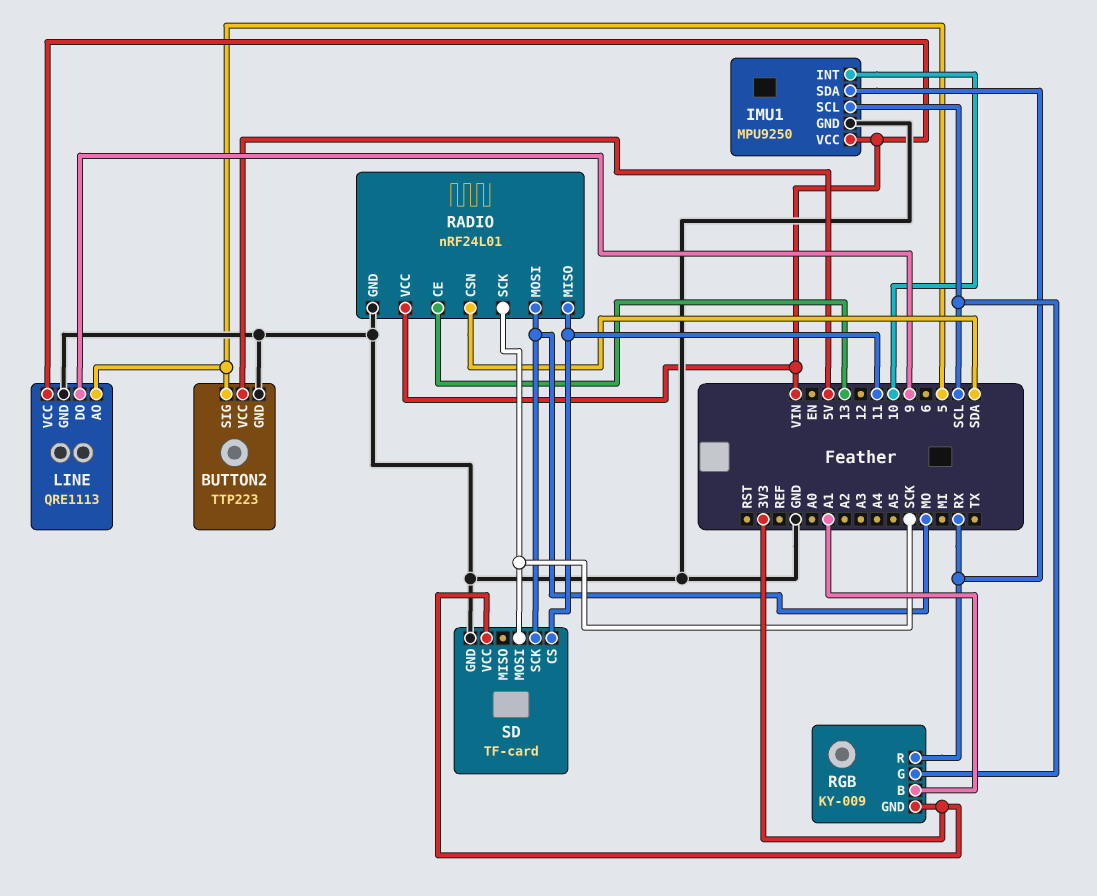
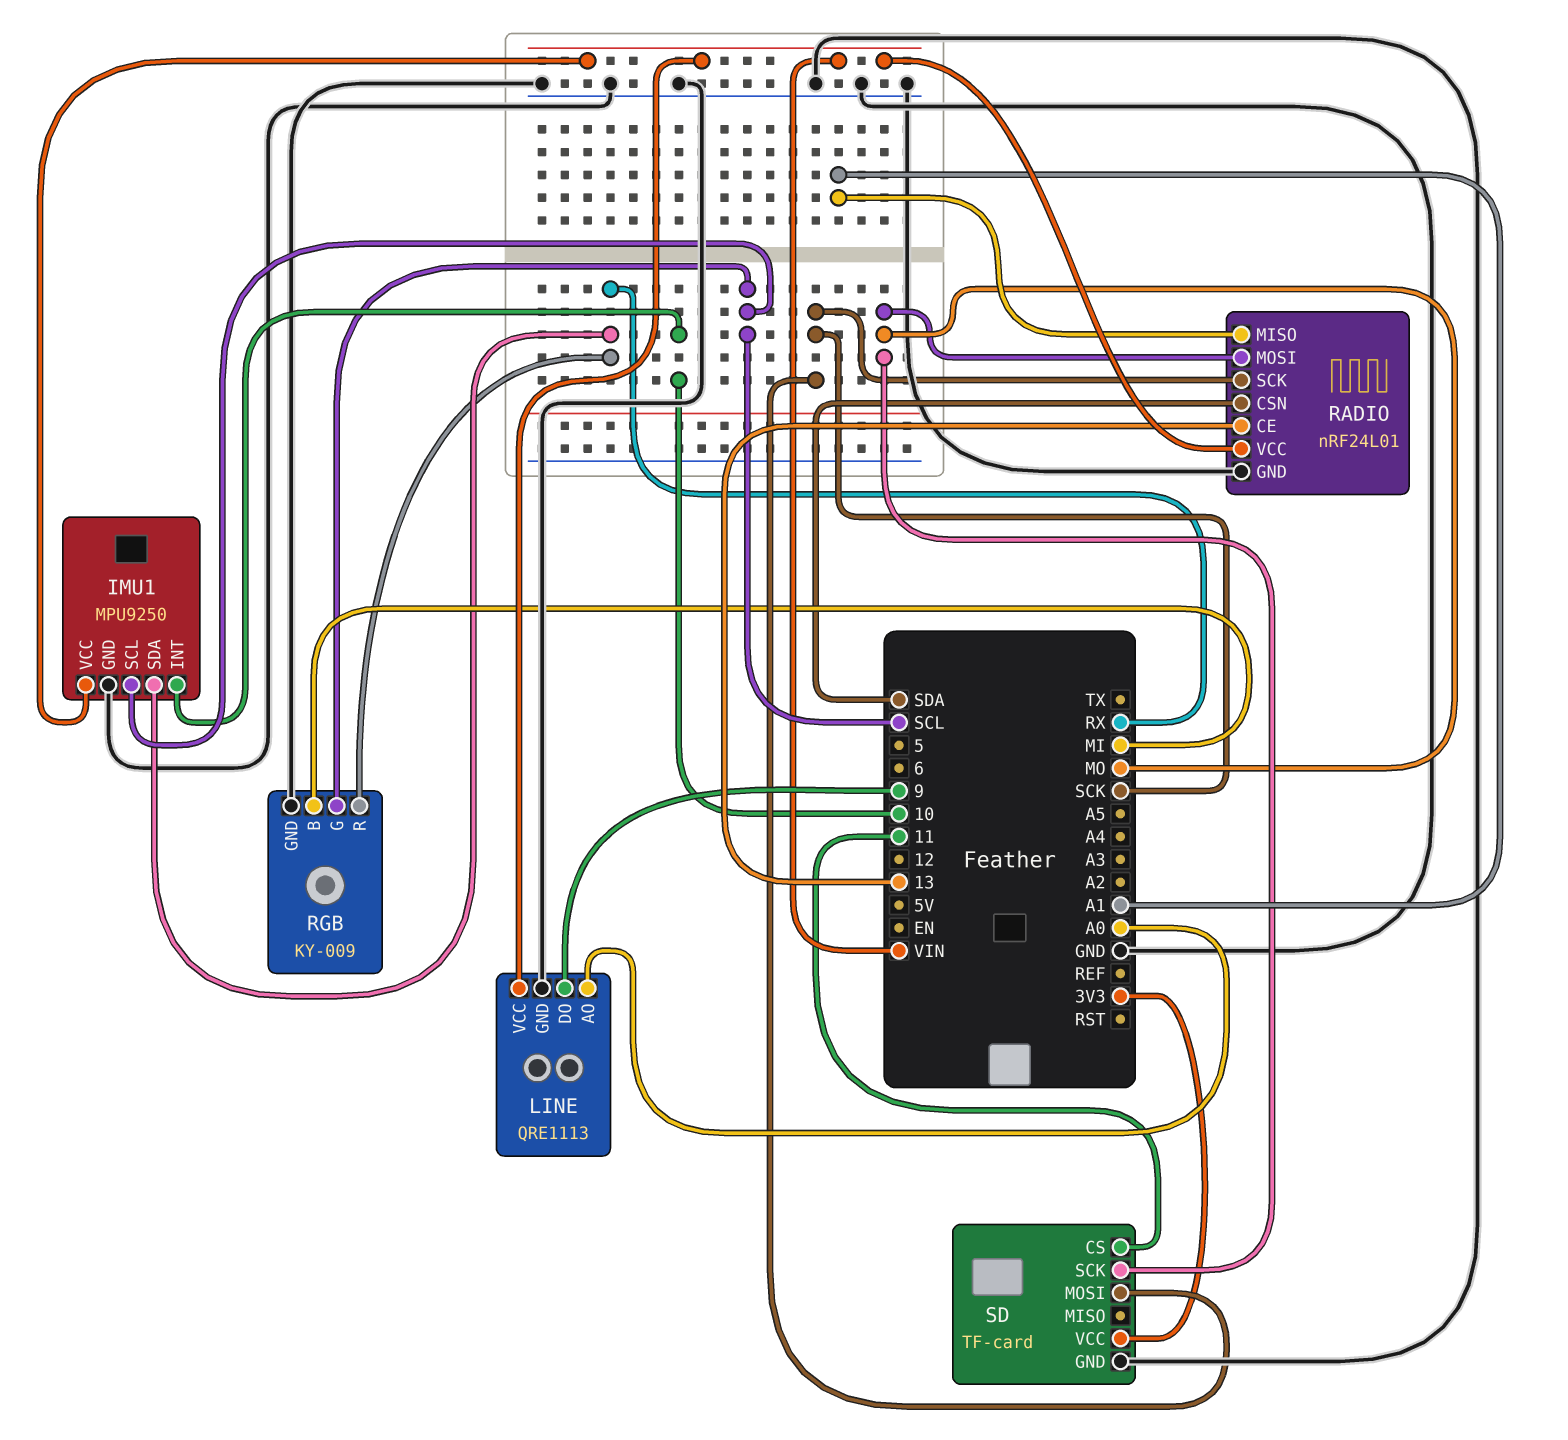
BUTTON2: TTP223 -> none
BUTTON2 pin GND: GND -> none
BUTTON2 pin SIG: 5 -> none
BUTTON2 pin VCC: 5V -> none
LINE pin AO: 5 -> A0
RADIO pin MISO: 11 -> A1
RGB pin B: A1 -> MI
RGB pin GND: 3V3 -> GND

